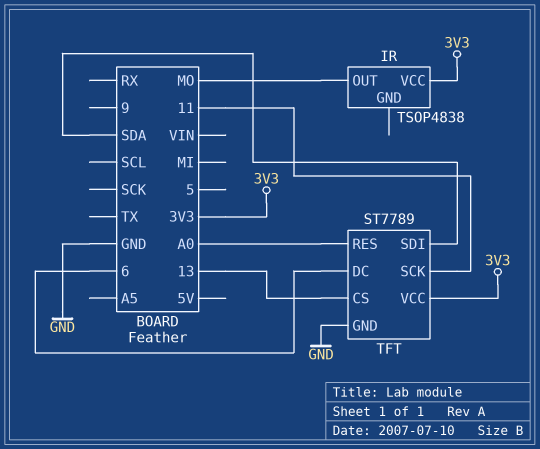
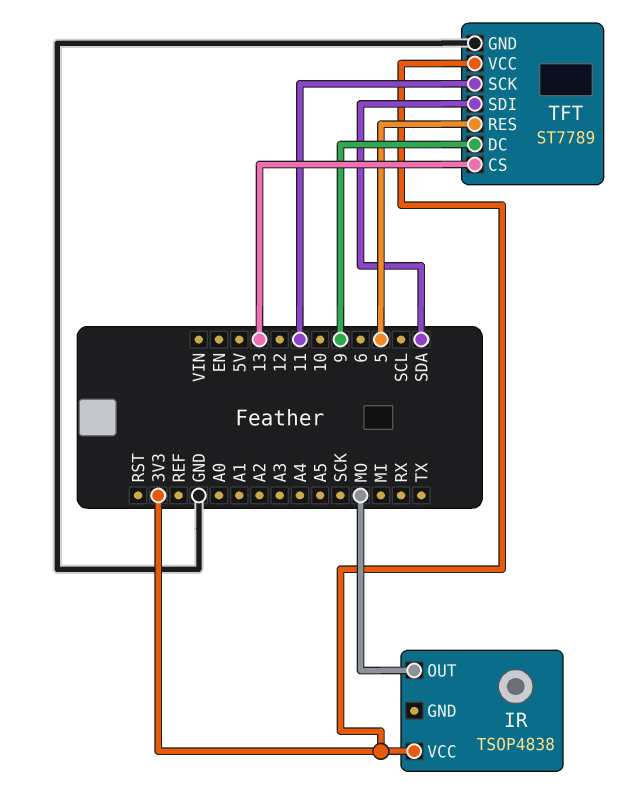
TFT pin DC: 6 -> 9
TFT pin RES: A0 -> 5

